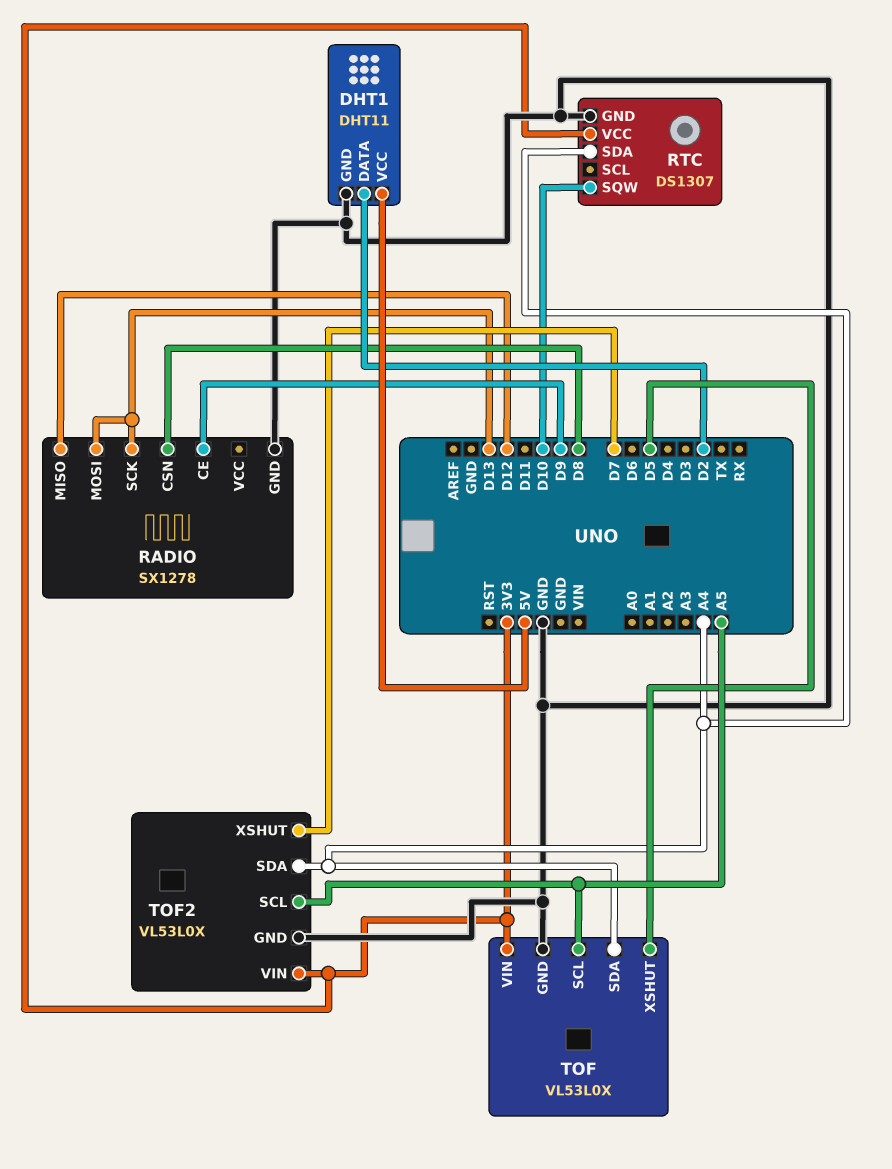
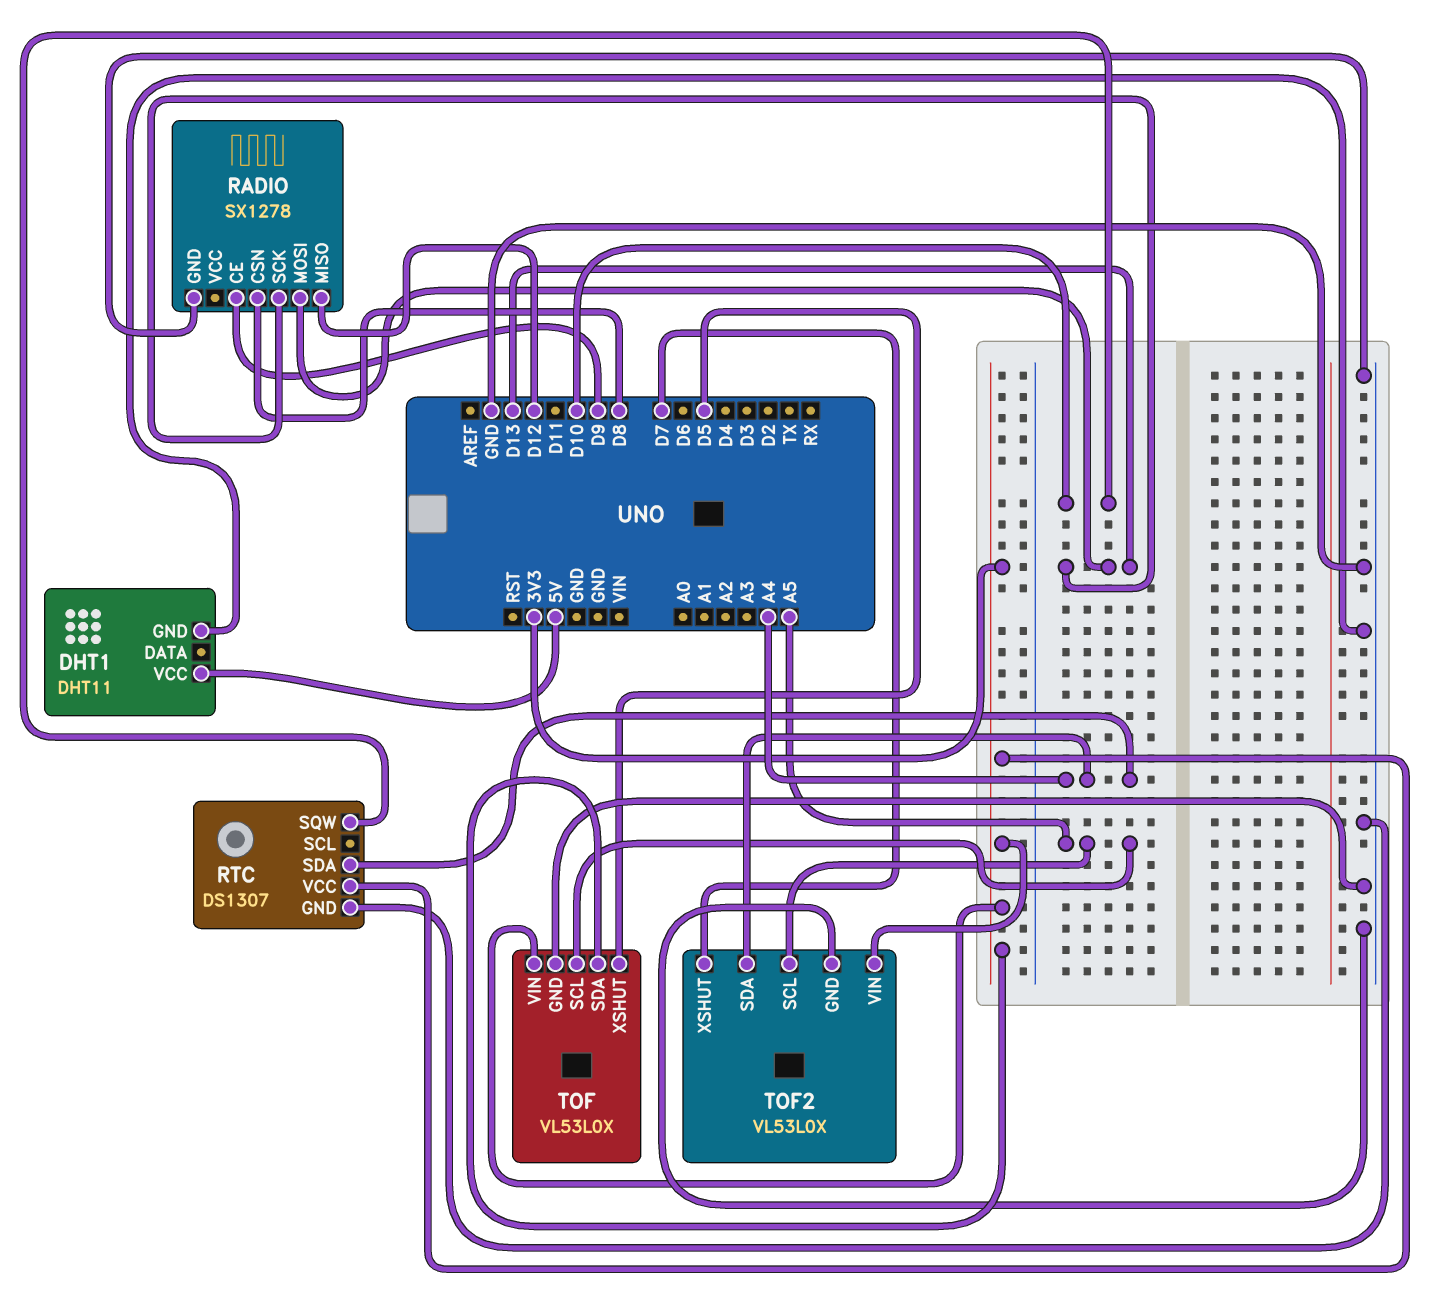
DHT1 pin DATA: D2 -> none
TOF pin SDA: A4 -> 3V3

